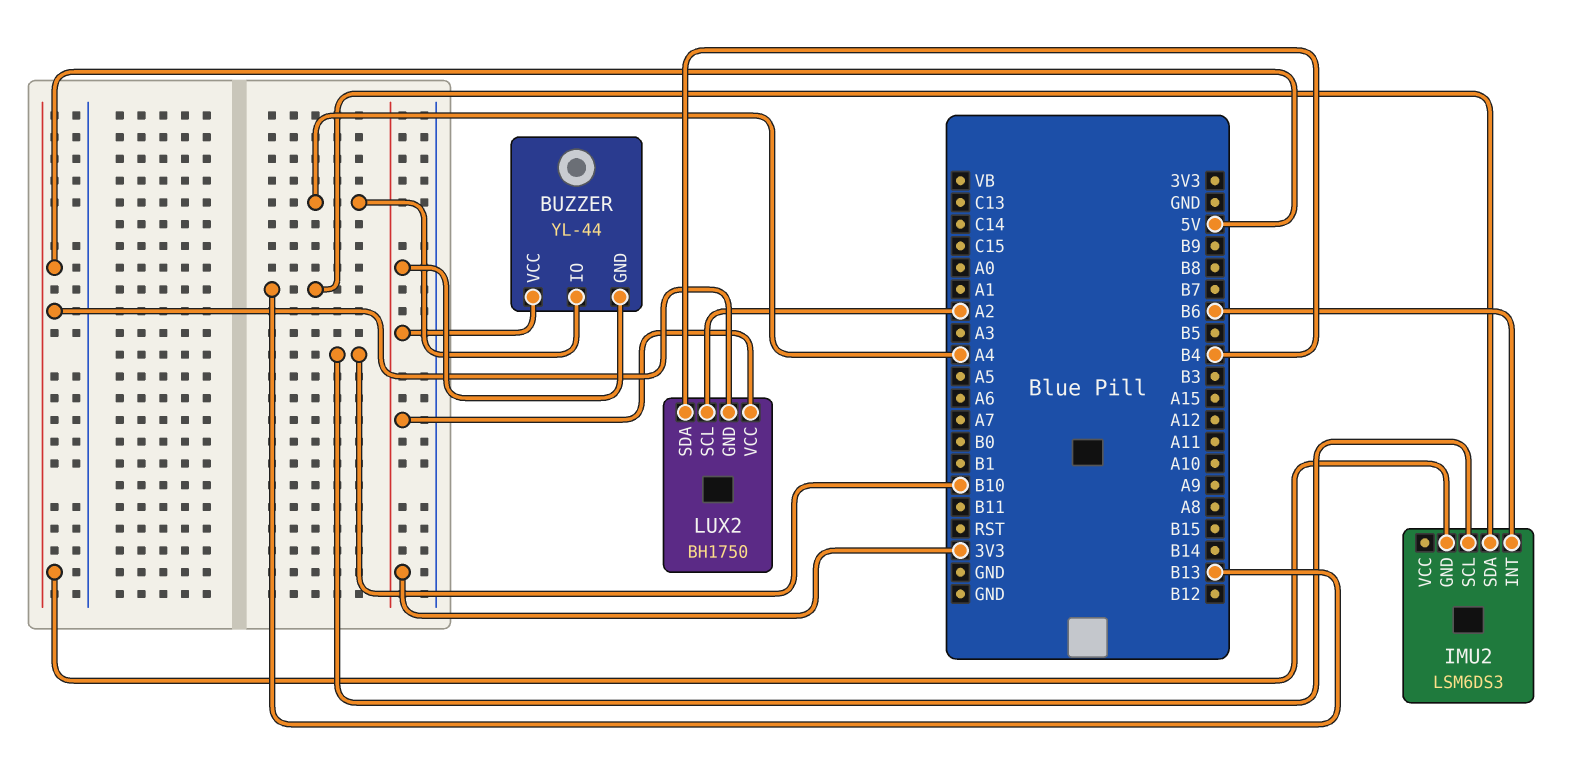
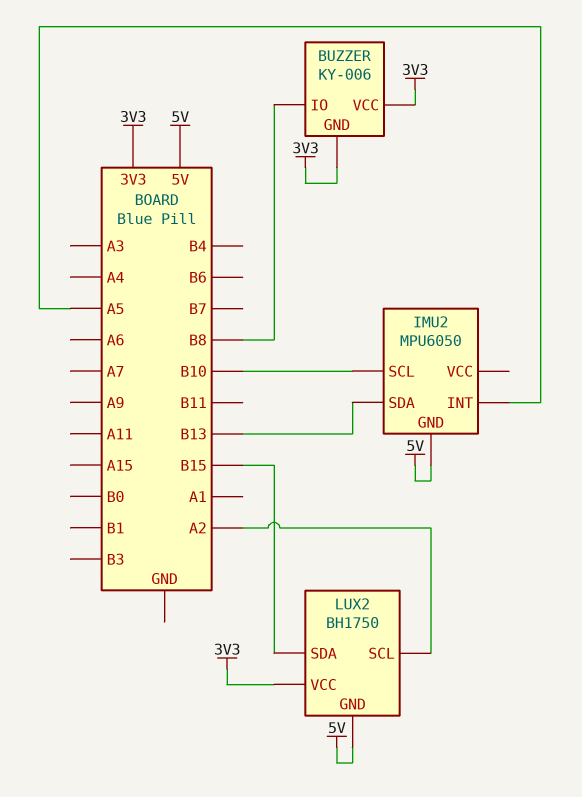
BUZZER: YL-44 -> KY-006
BUZZER pin IO: A4 -> B8
IMU2: LSM6DS3 -> MPU6050
IMU2 pin INT: B6 -> A5
LUX2 pin SDA: B4 -> B15

